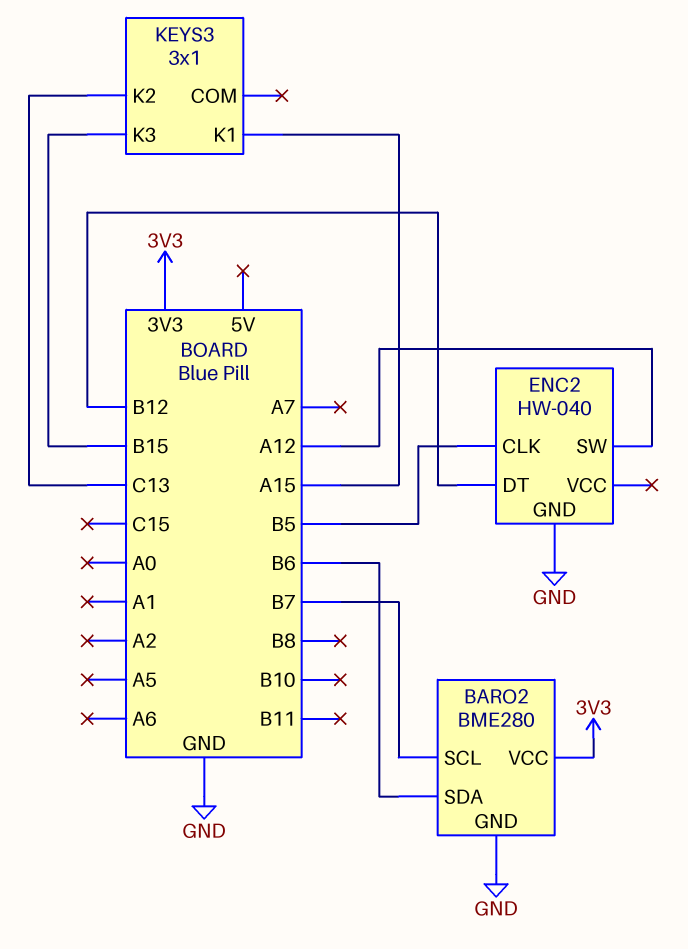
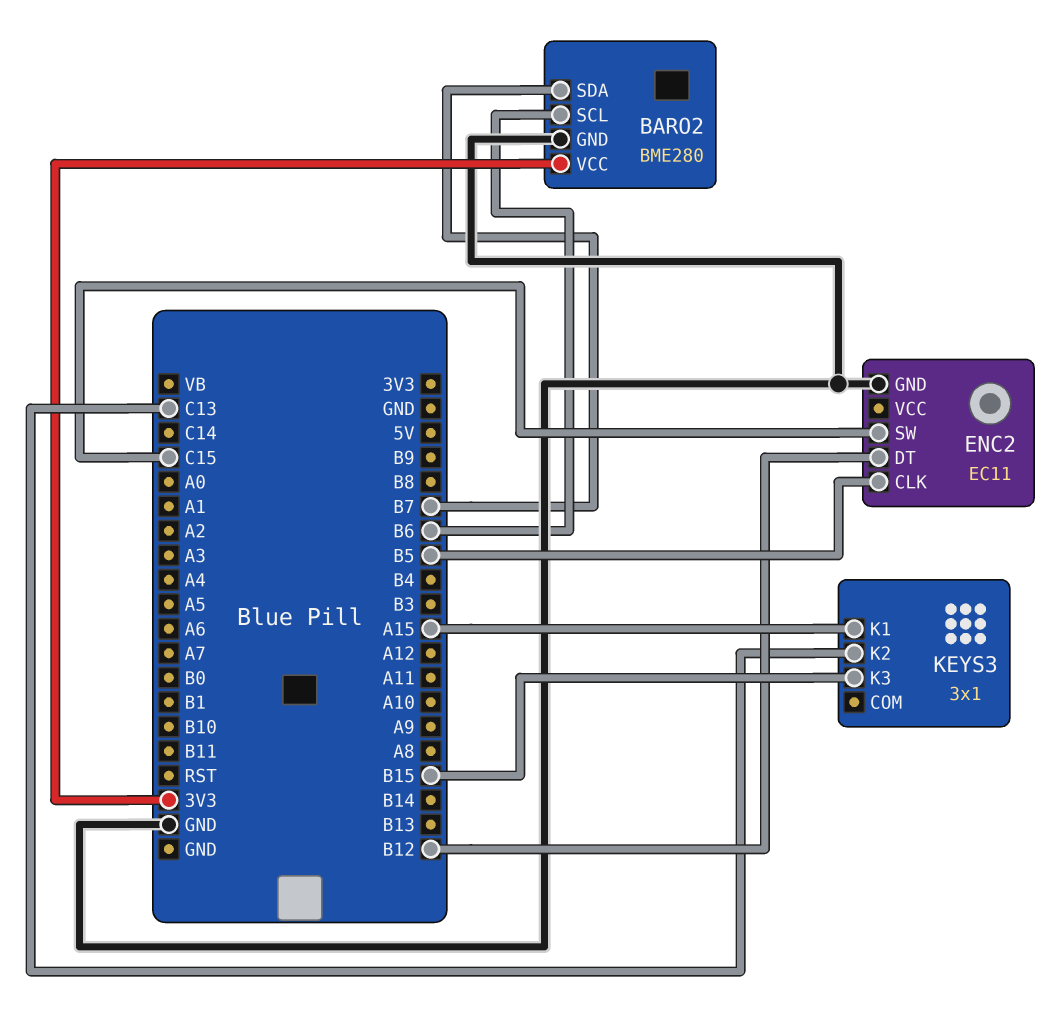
BARO2 pin SCL: B7 -> B6
BARO2 pin SDA: B6 -> B7
ENC2: HW-040 -> EC11
ENC2 pin SW: A12 -> C15

